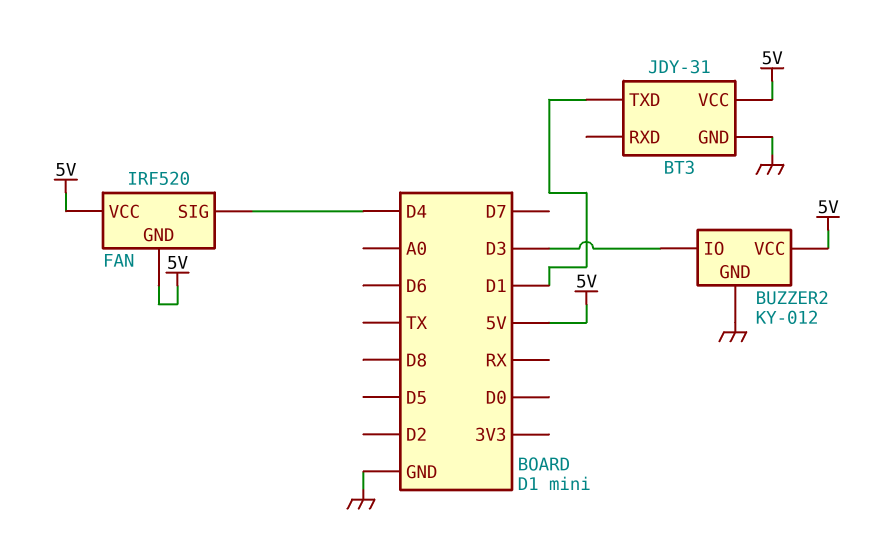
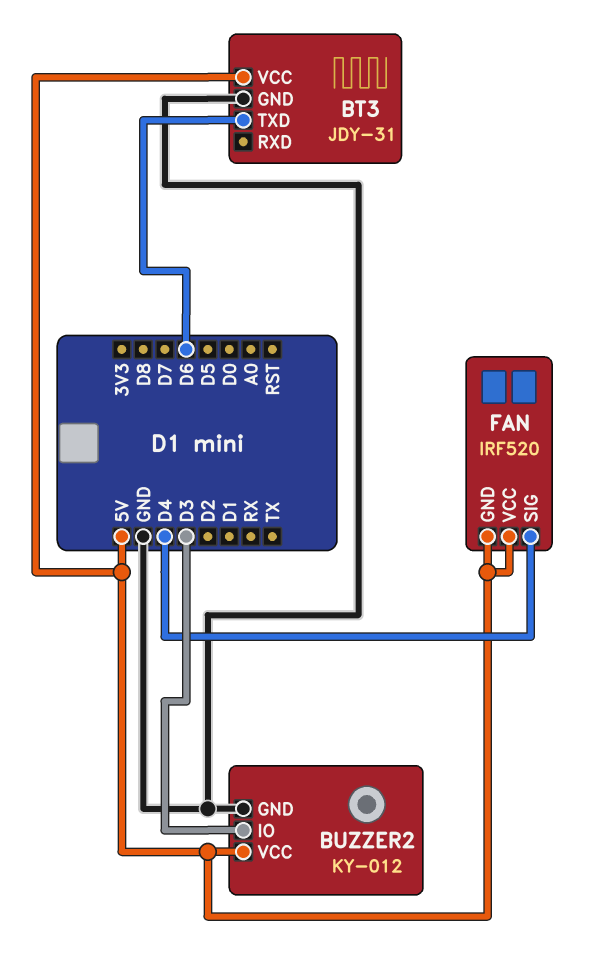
BT3 pin TXD: D1 -> D6

